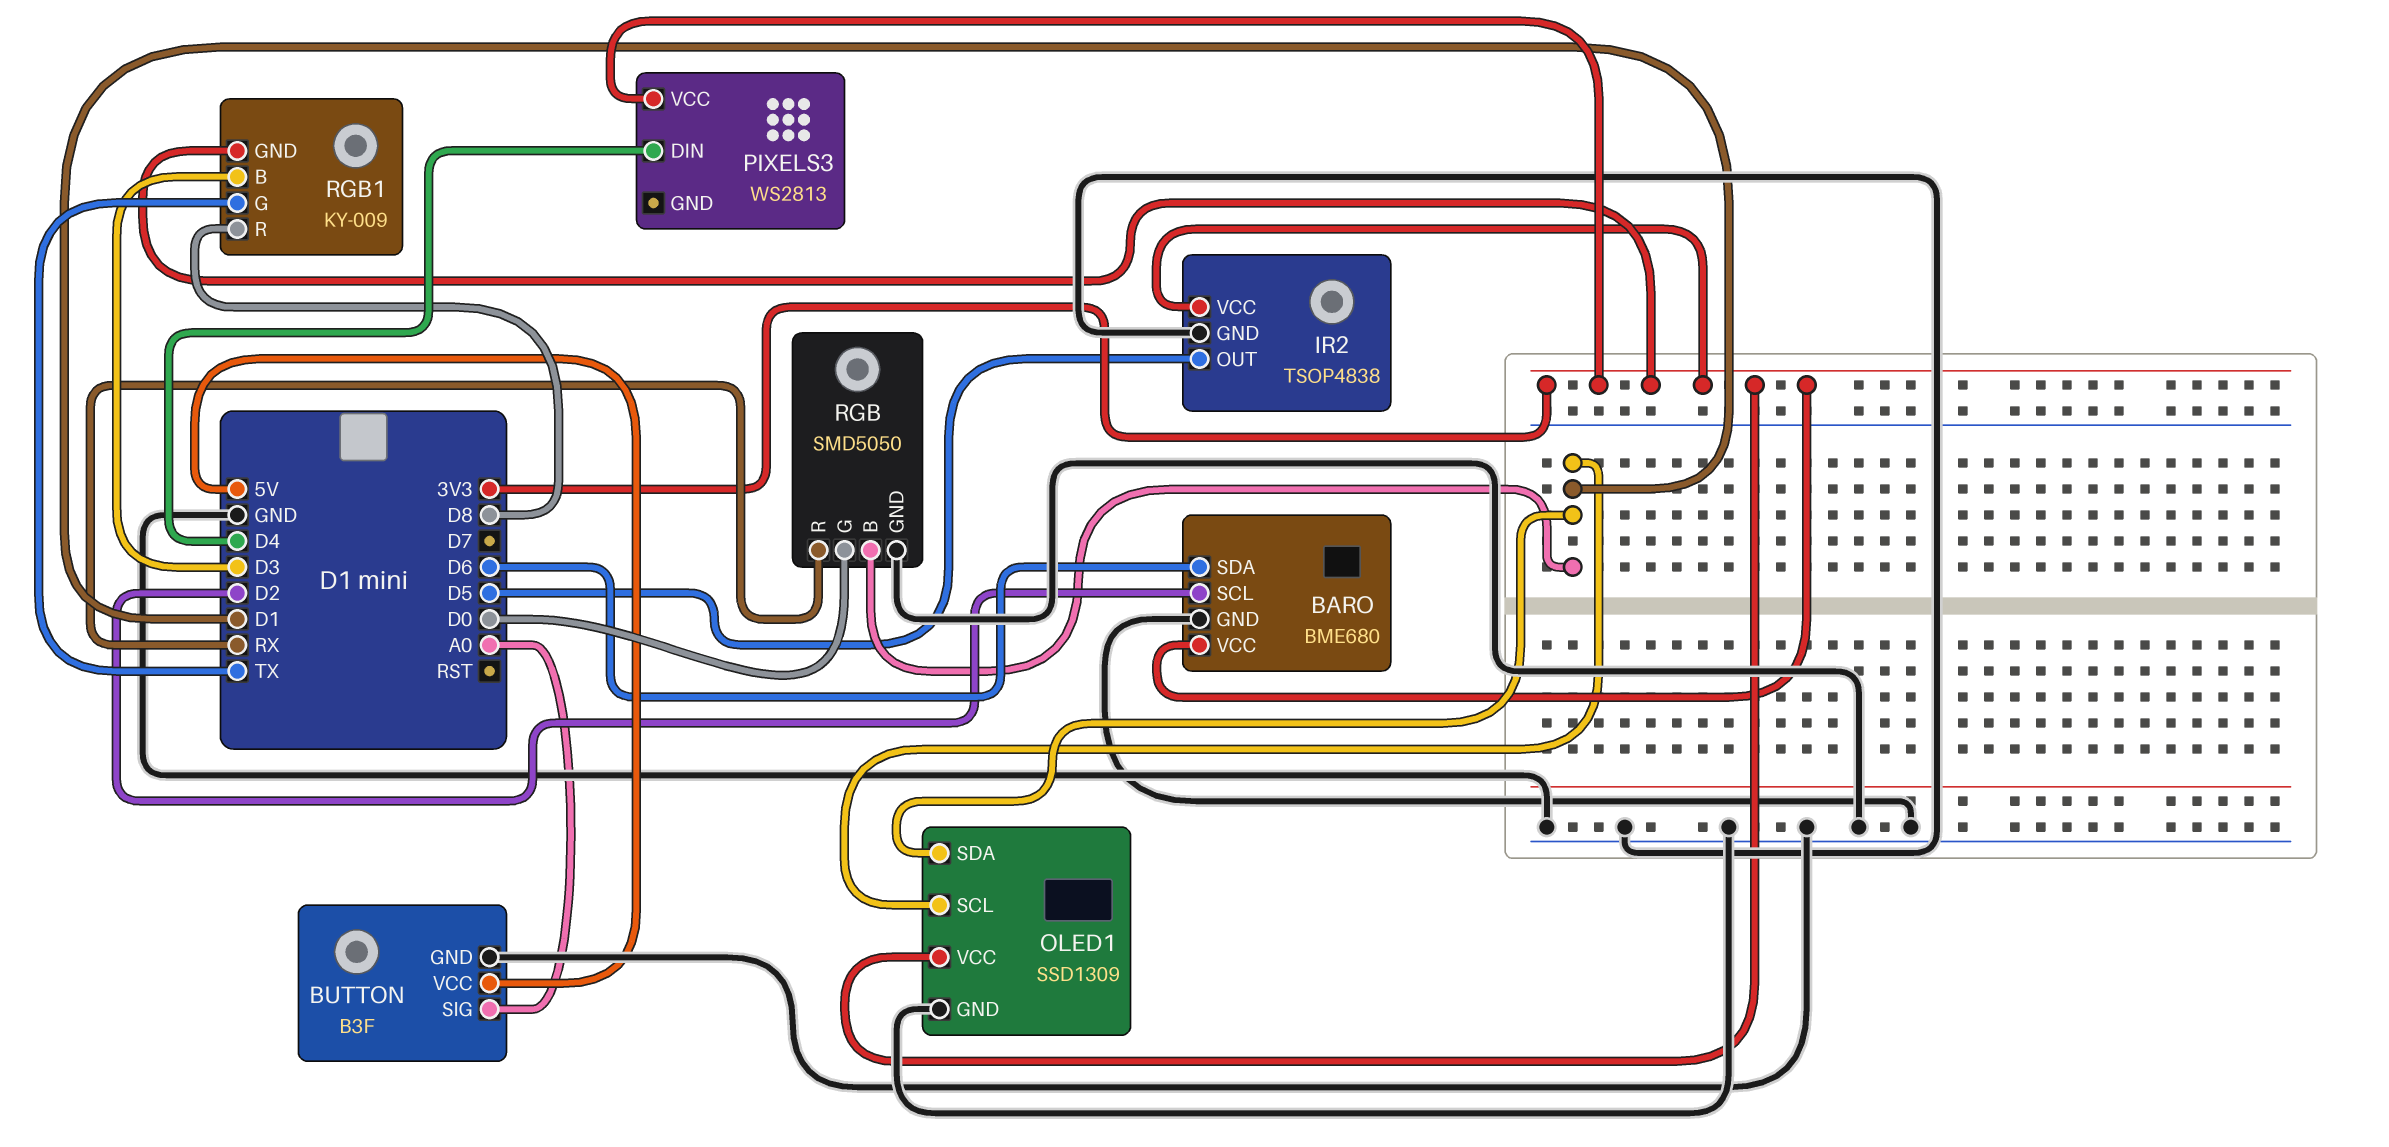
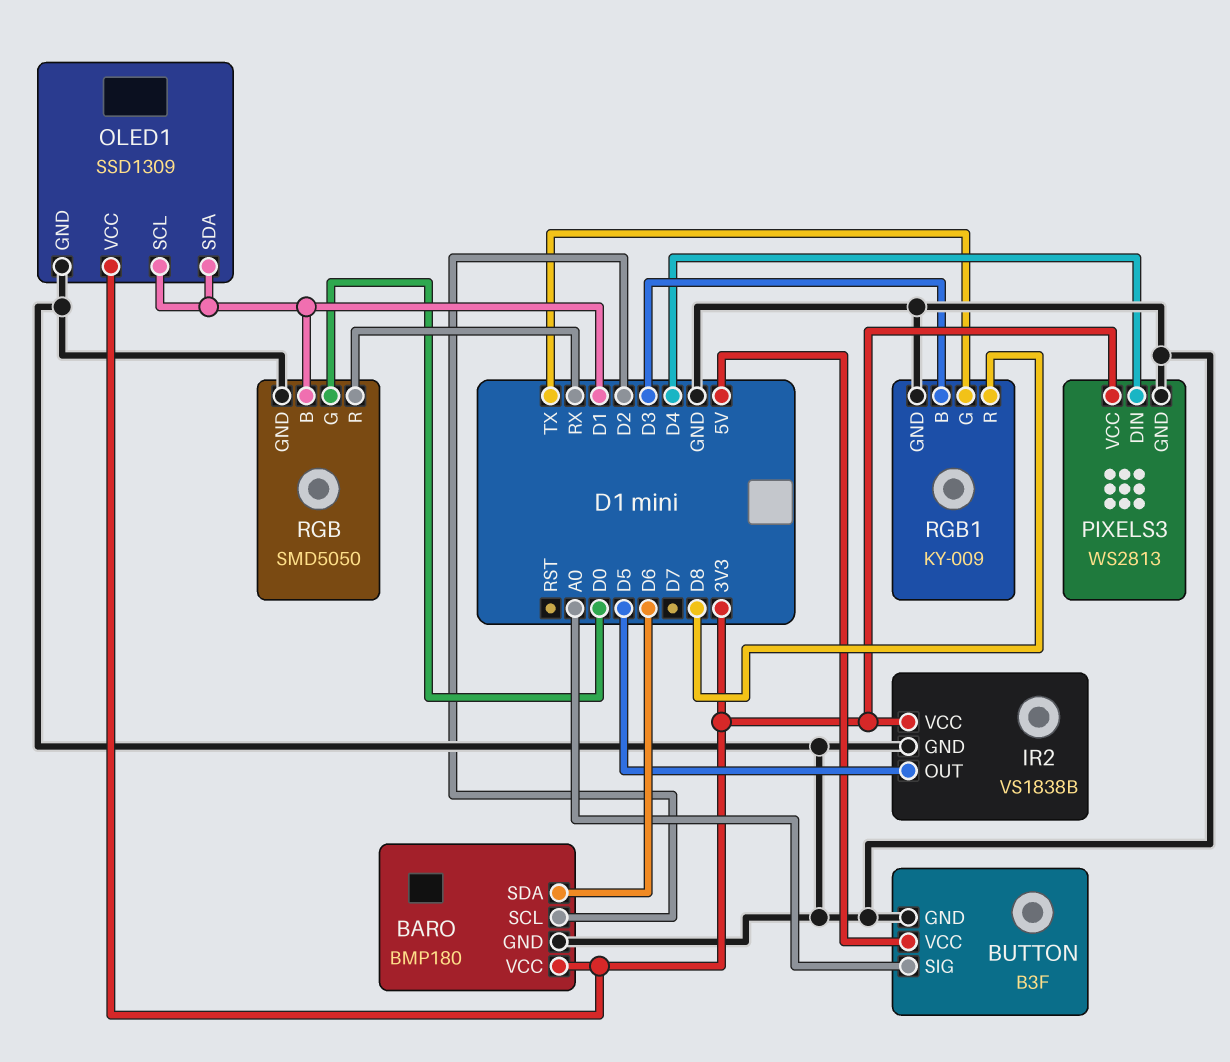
BARO: BME680 -> BMP180
IR2: TSOP4838 -> VS1838B
PIXELS3 pin GND: none -> GND
RGB1 pin GND: 3V3 -> GND

